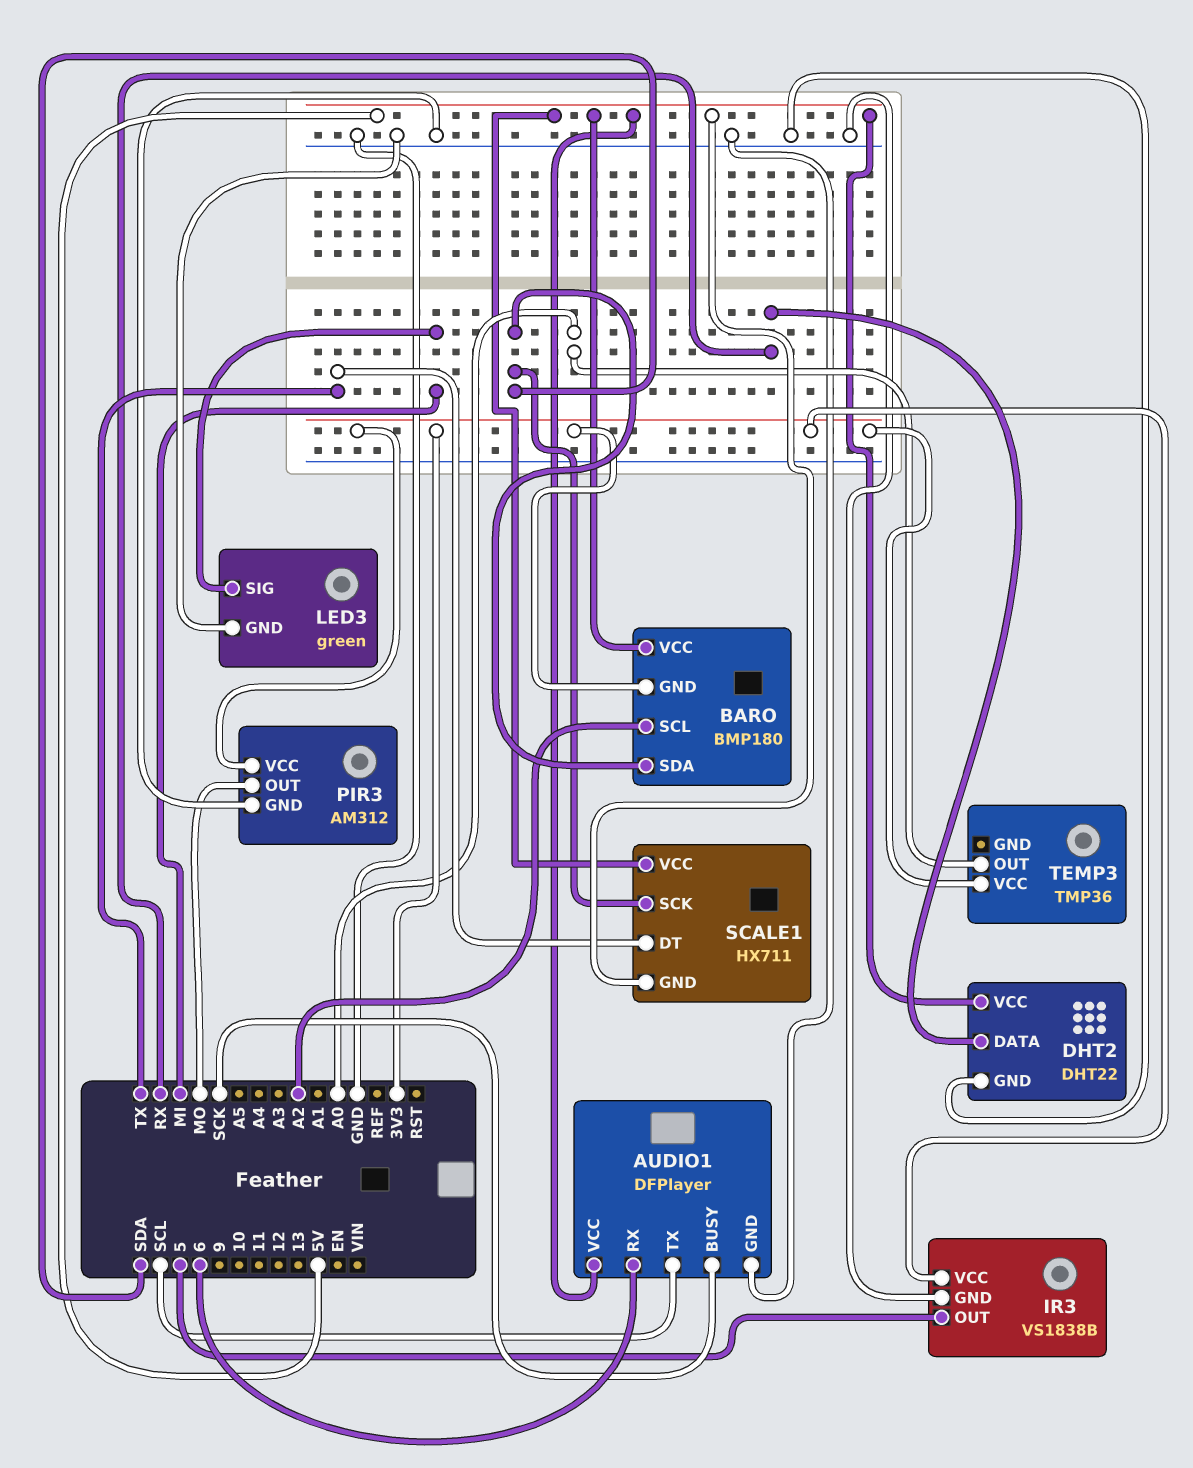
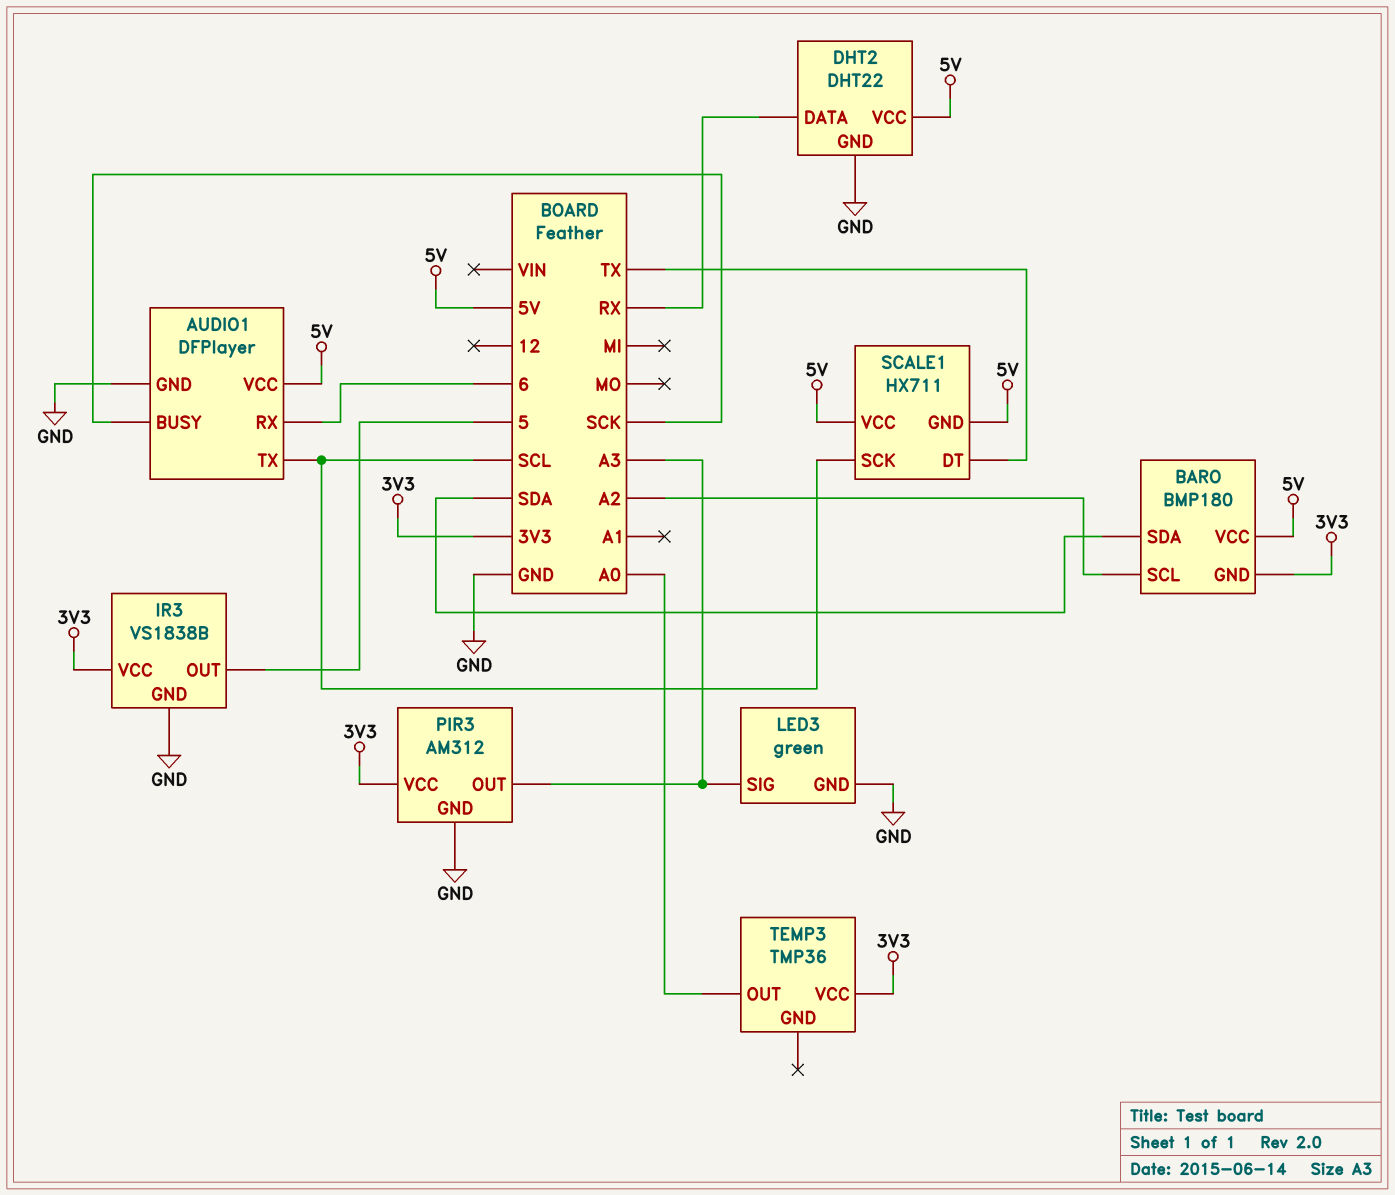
LED3 pin SIG: MI -> A3
PIR3 pin OUT: MO -> A3
SCALE1 pin SCK: SDA -> SCL

